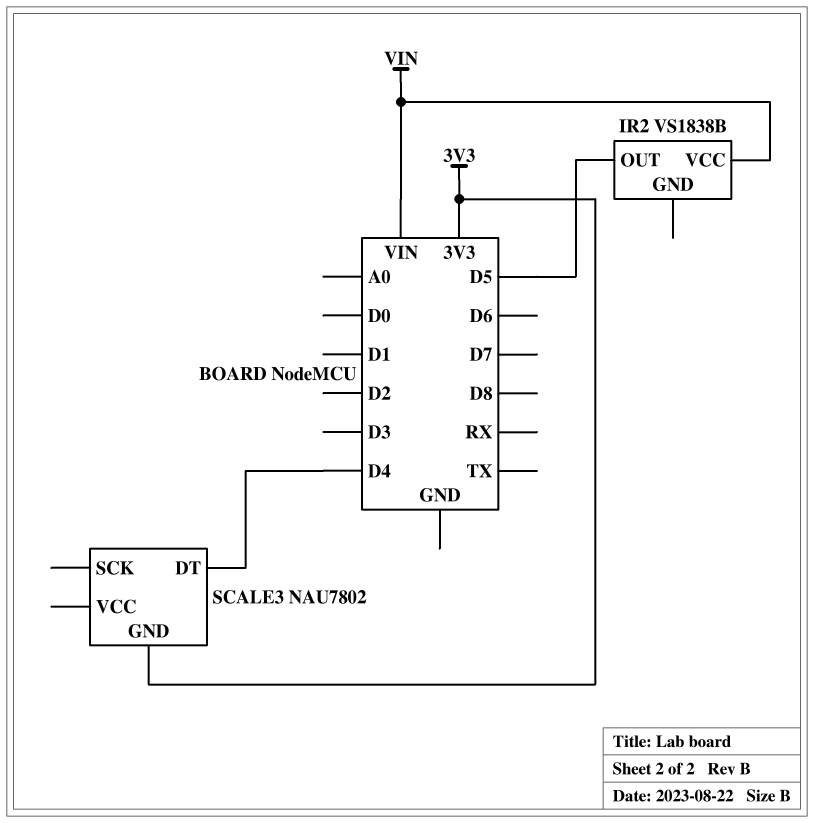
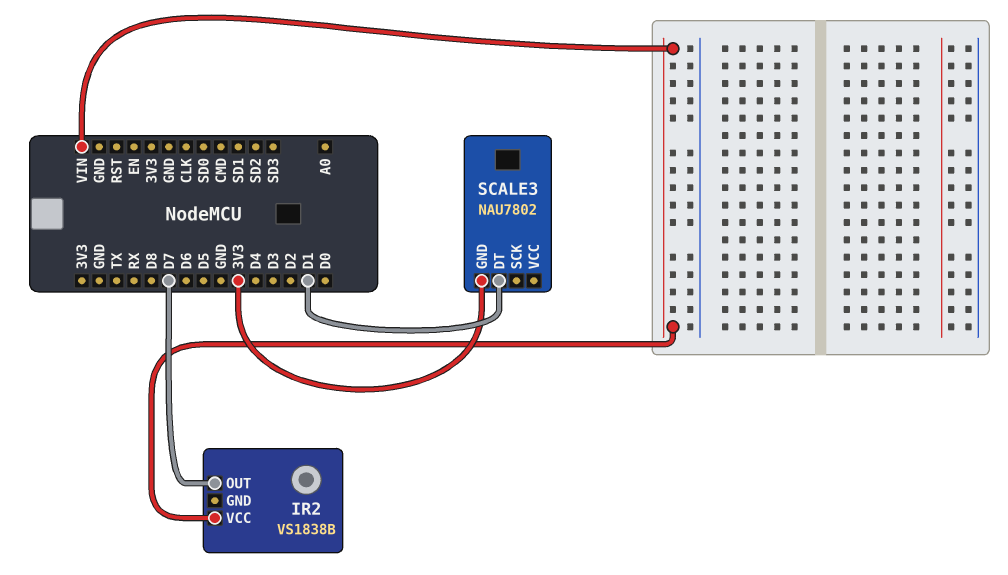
IR2 pin OUT: D5 -> D7
SCALE3 pin DT: D4 -> D1

